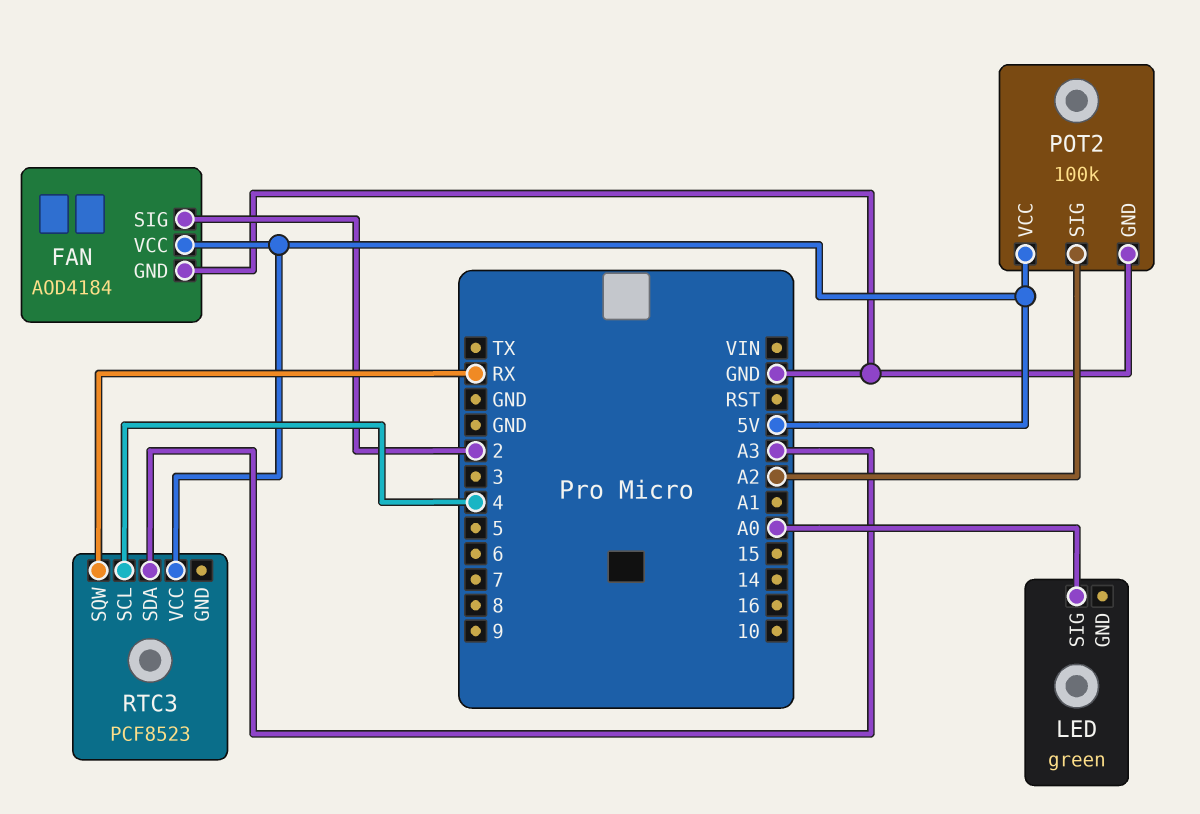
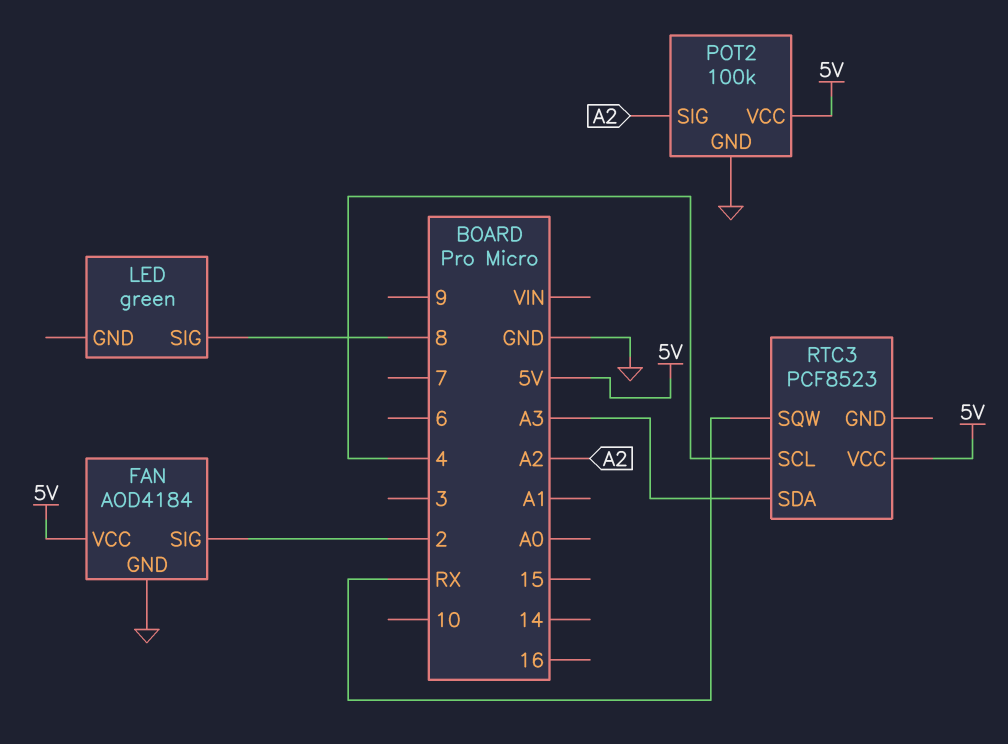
LED pin SIG: A0 -> 8

